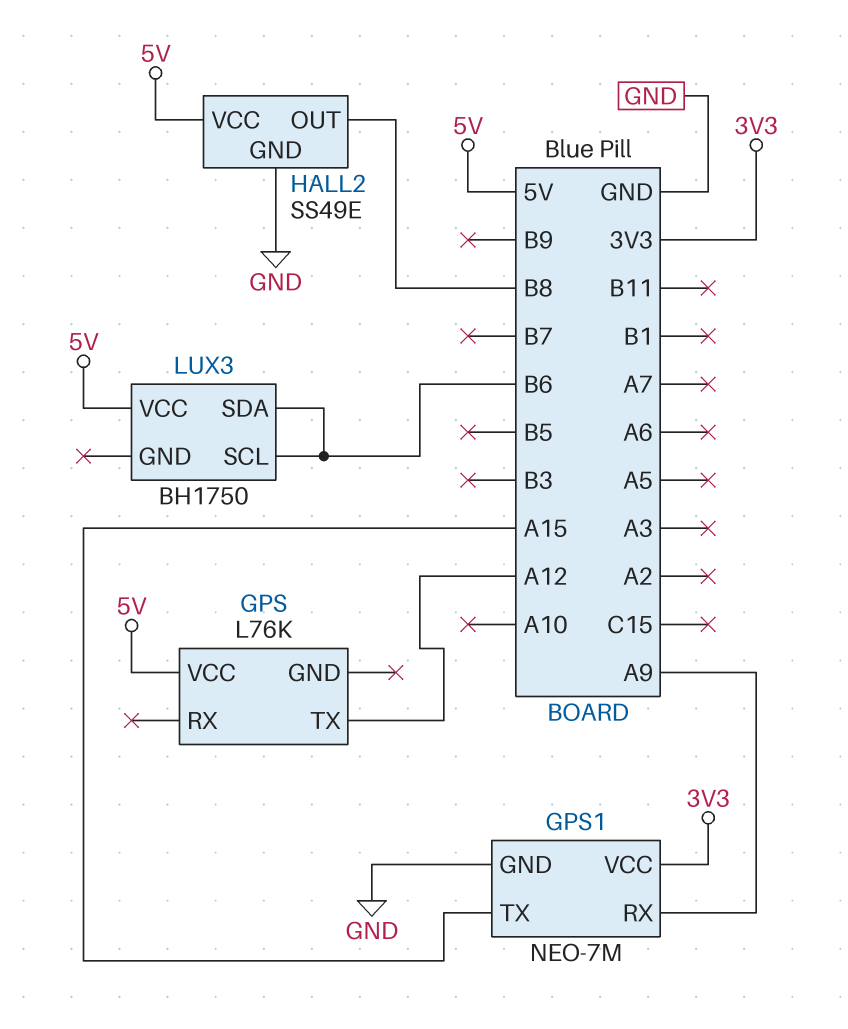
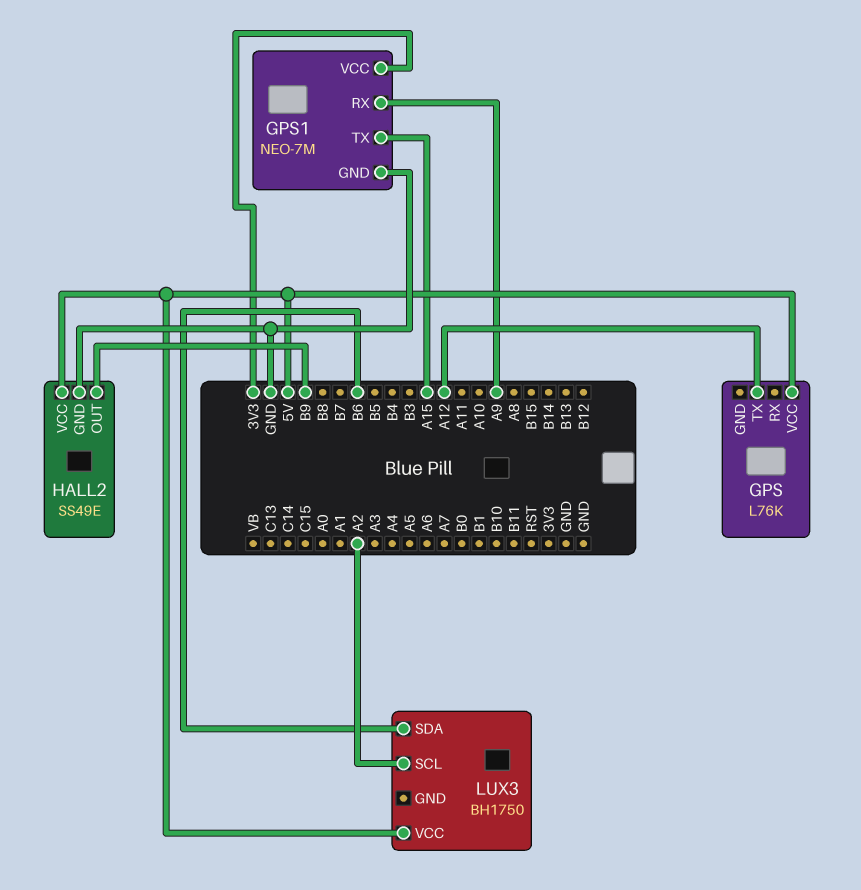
HALL2 pin OUT: B8 -> B9
LUX3 pin SCL: B6 -> A2

